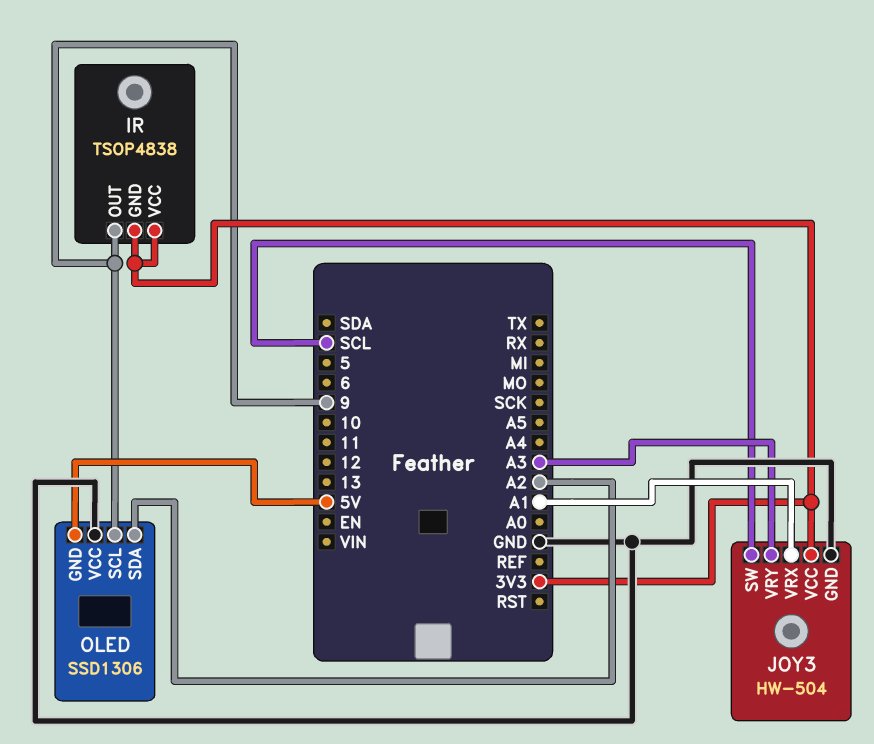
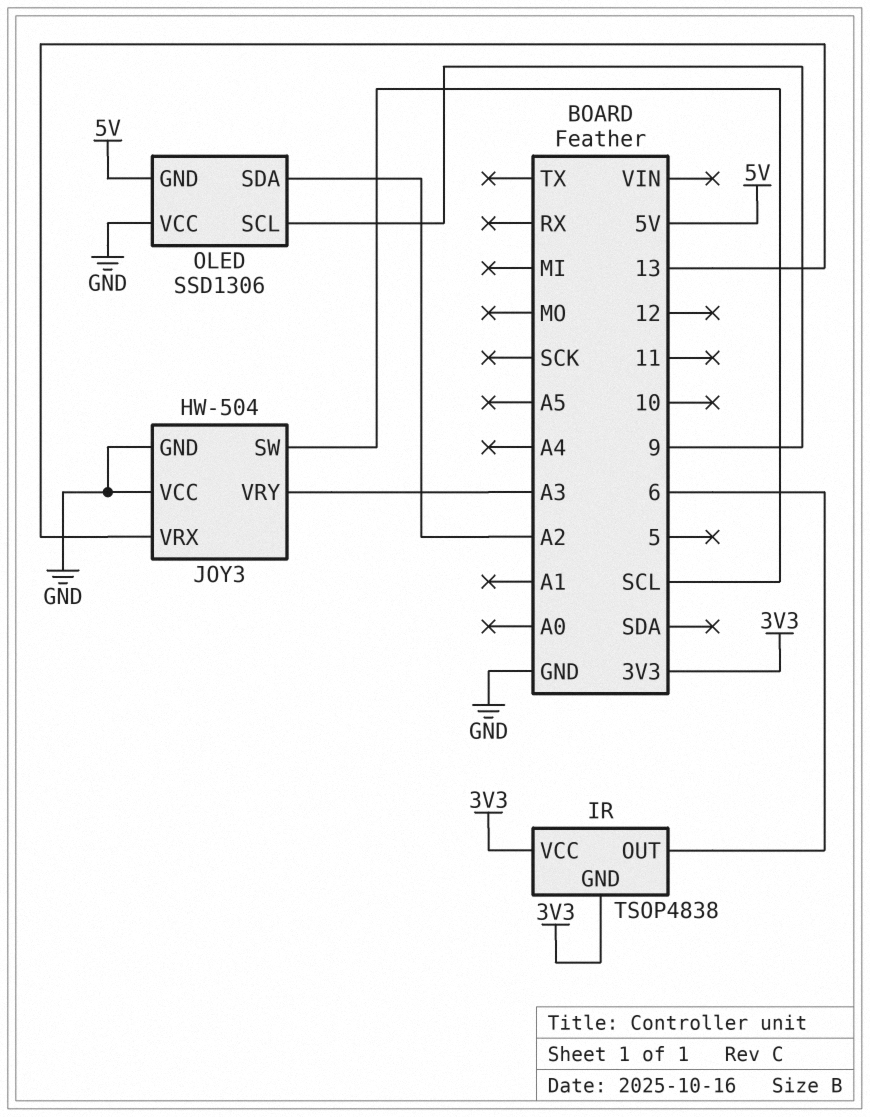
IR pin OUT: 9 -> 6
JOY3 pin VCC: 3V3 -> GND
JOY3 pin VRX: A1 -> 13

